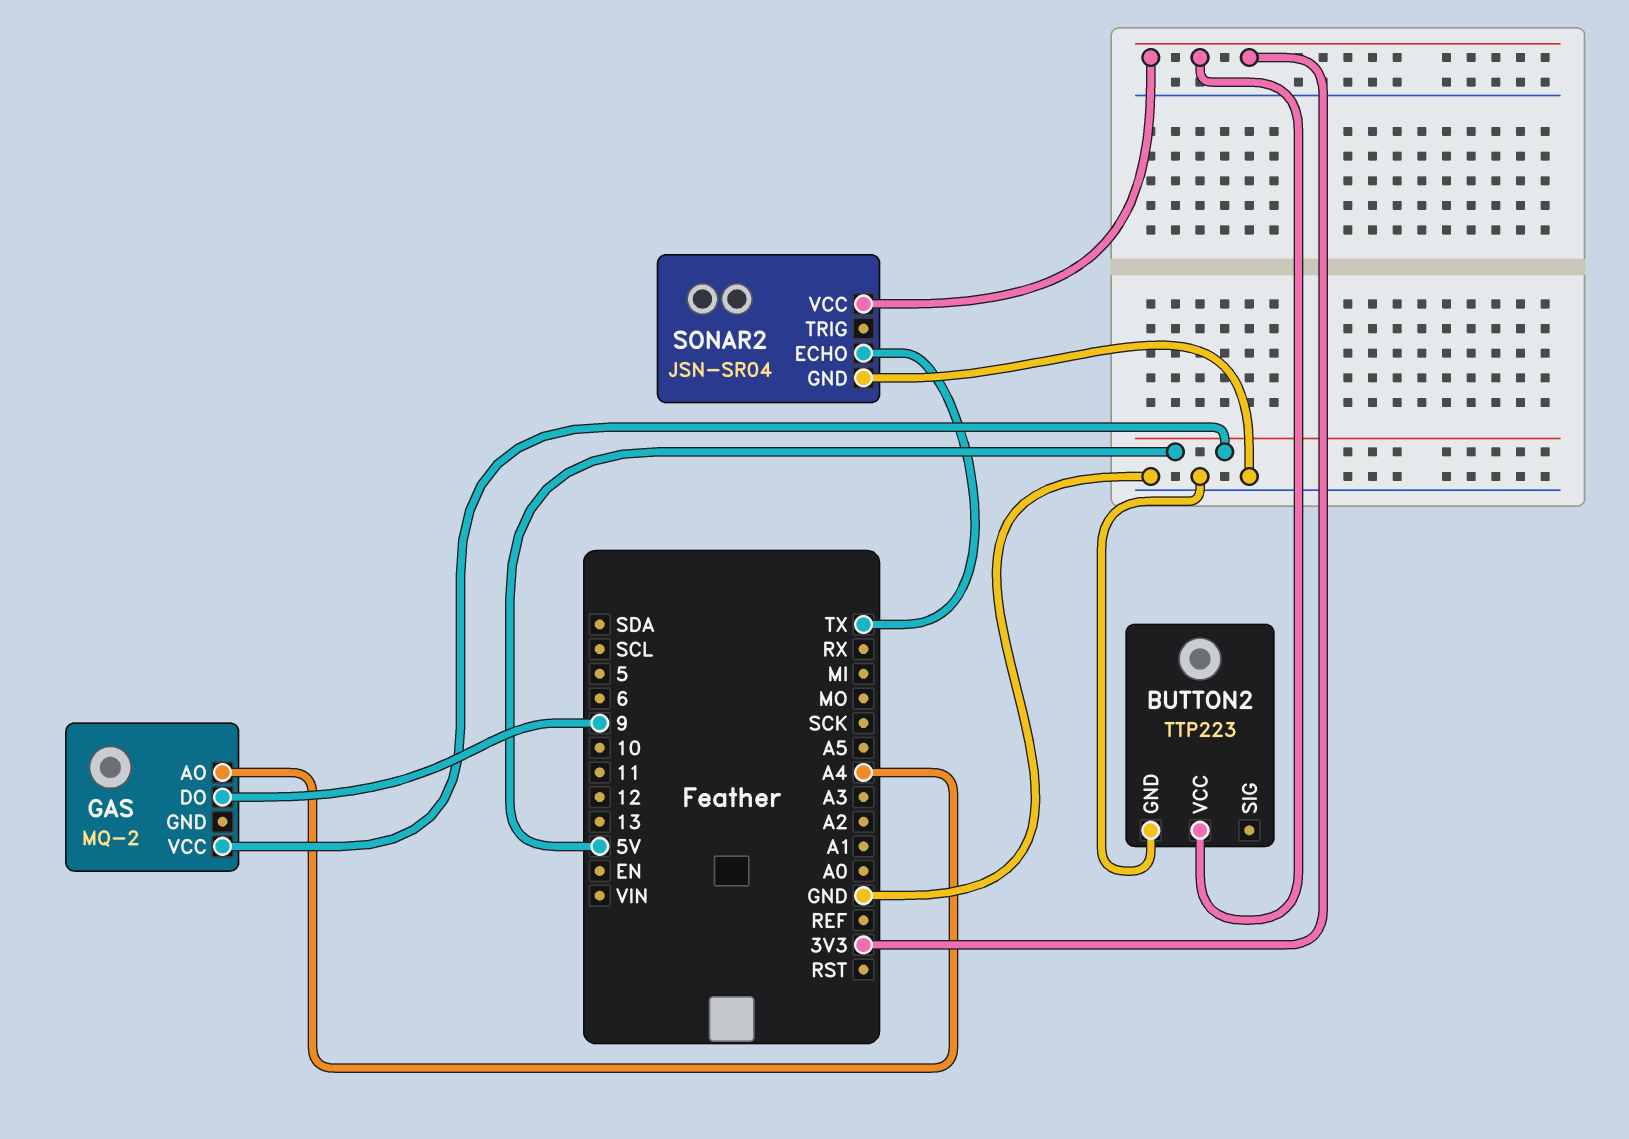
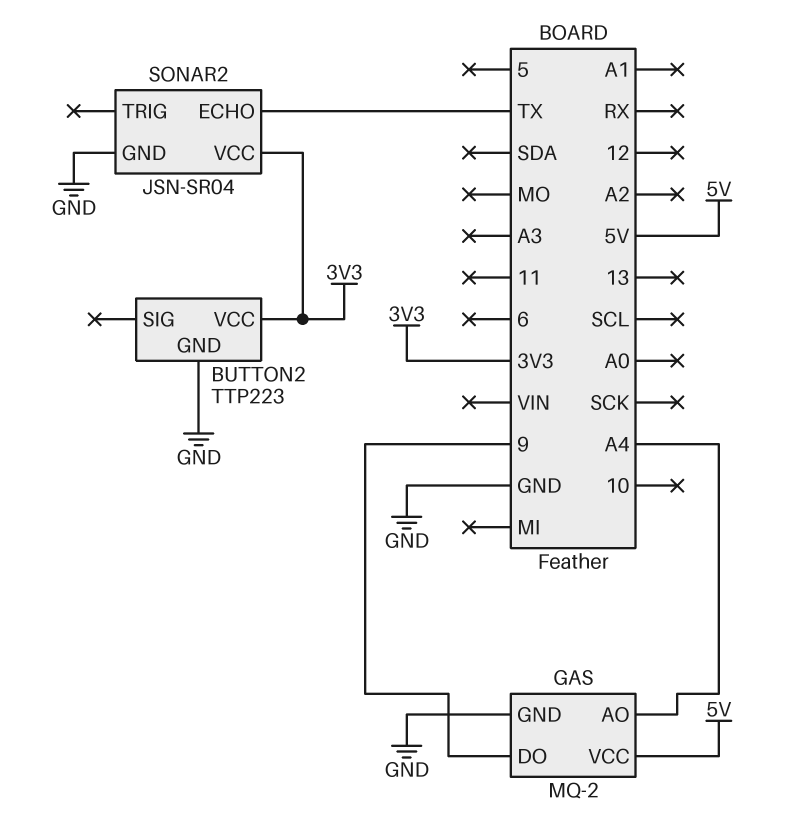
GAS pin GND: none -> GND

